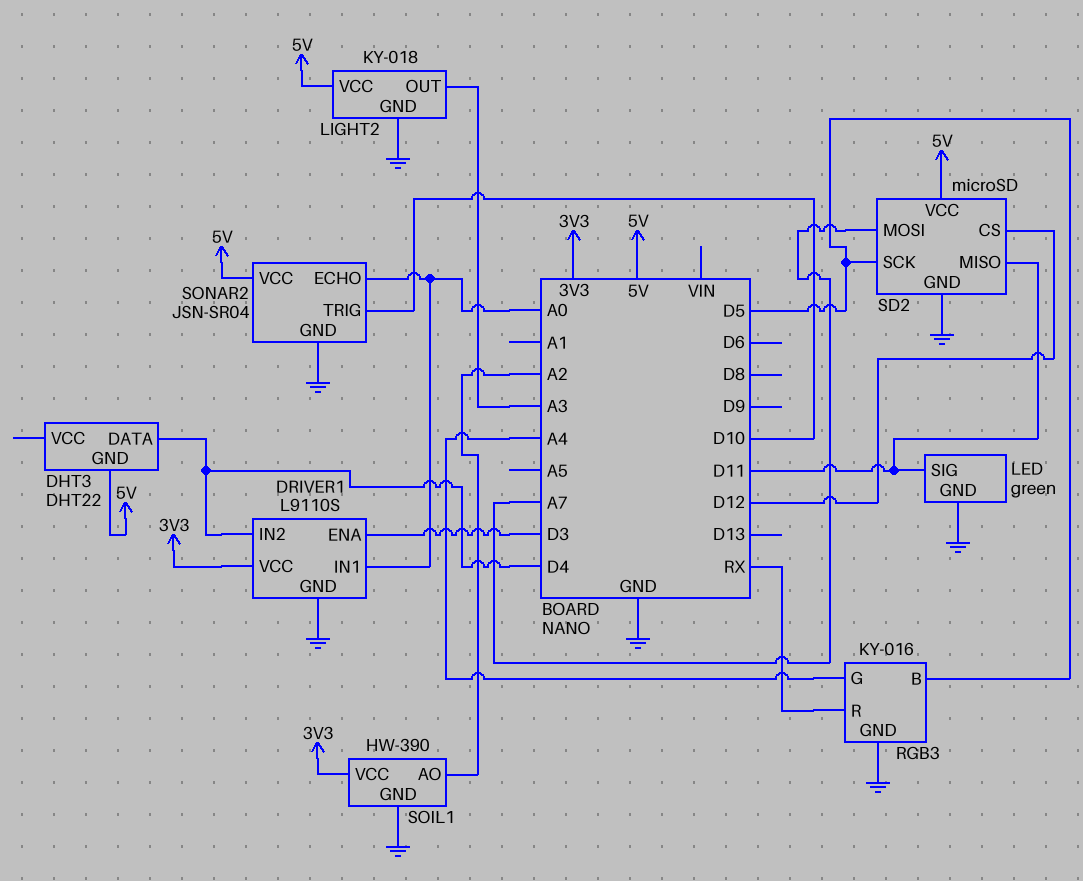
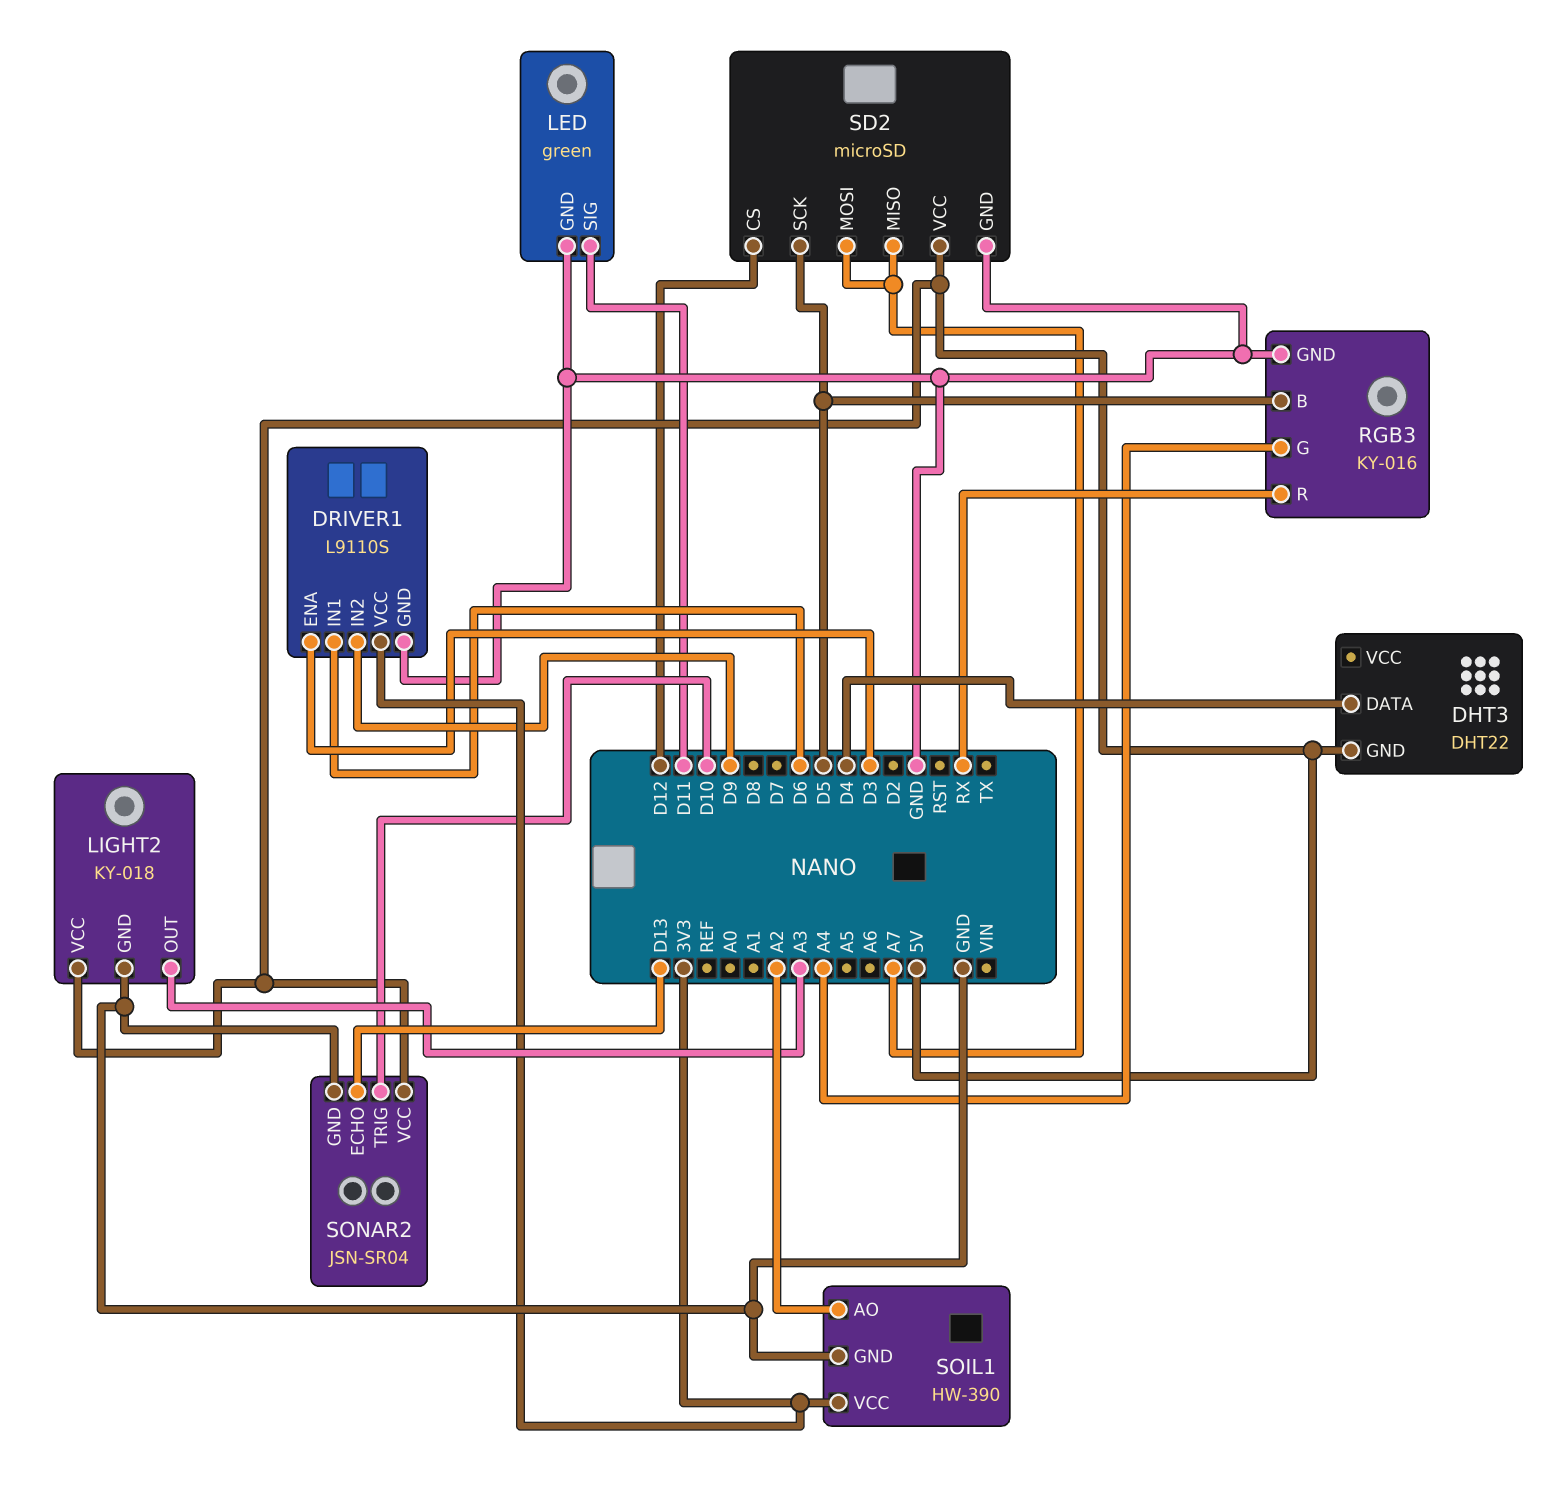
DRIVER1 pin IN1: A0 -> D6
DRIVER1 pin IN2: D4 -> D9
SD2 pin MISO: D11 -> A7
SONAR2 pin ECHO: A0 -> D13

